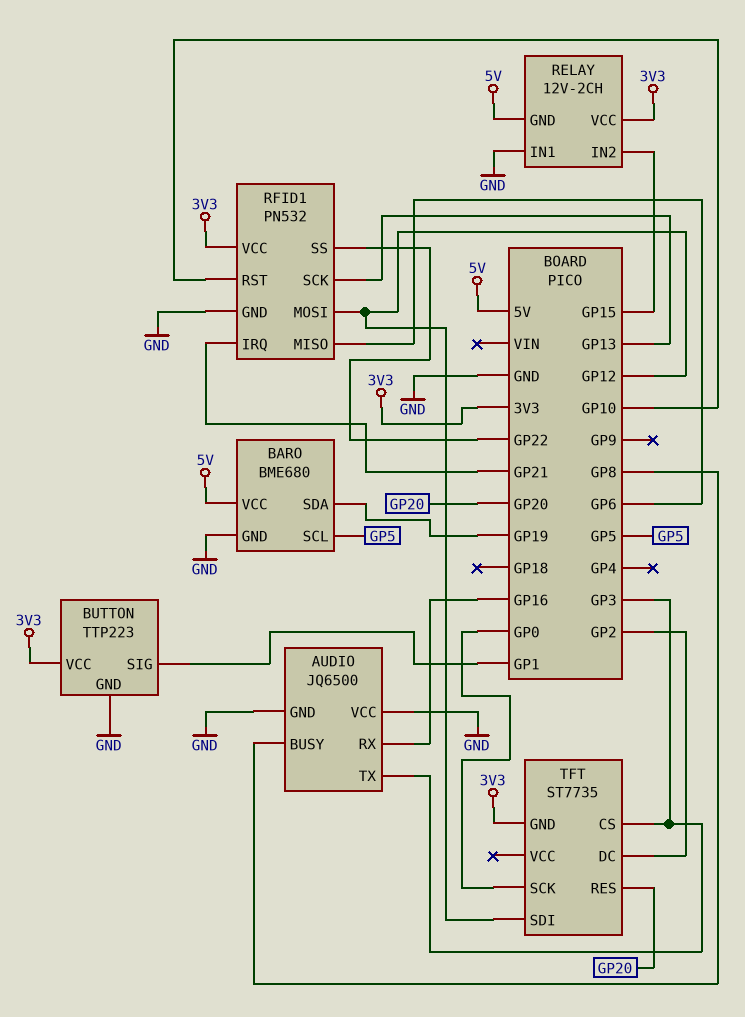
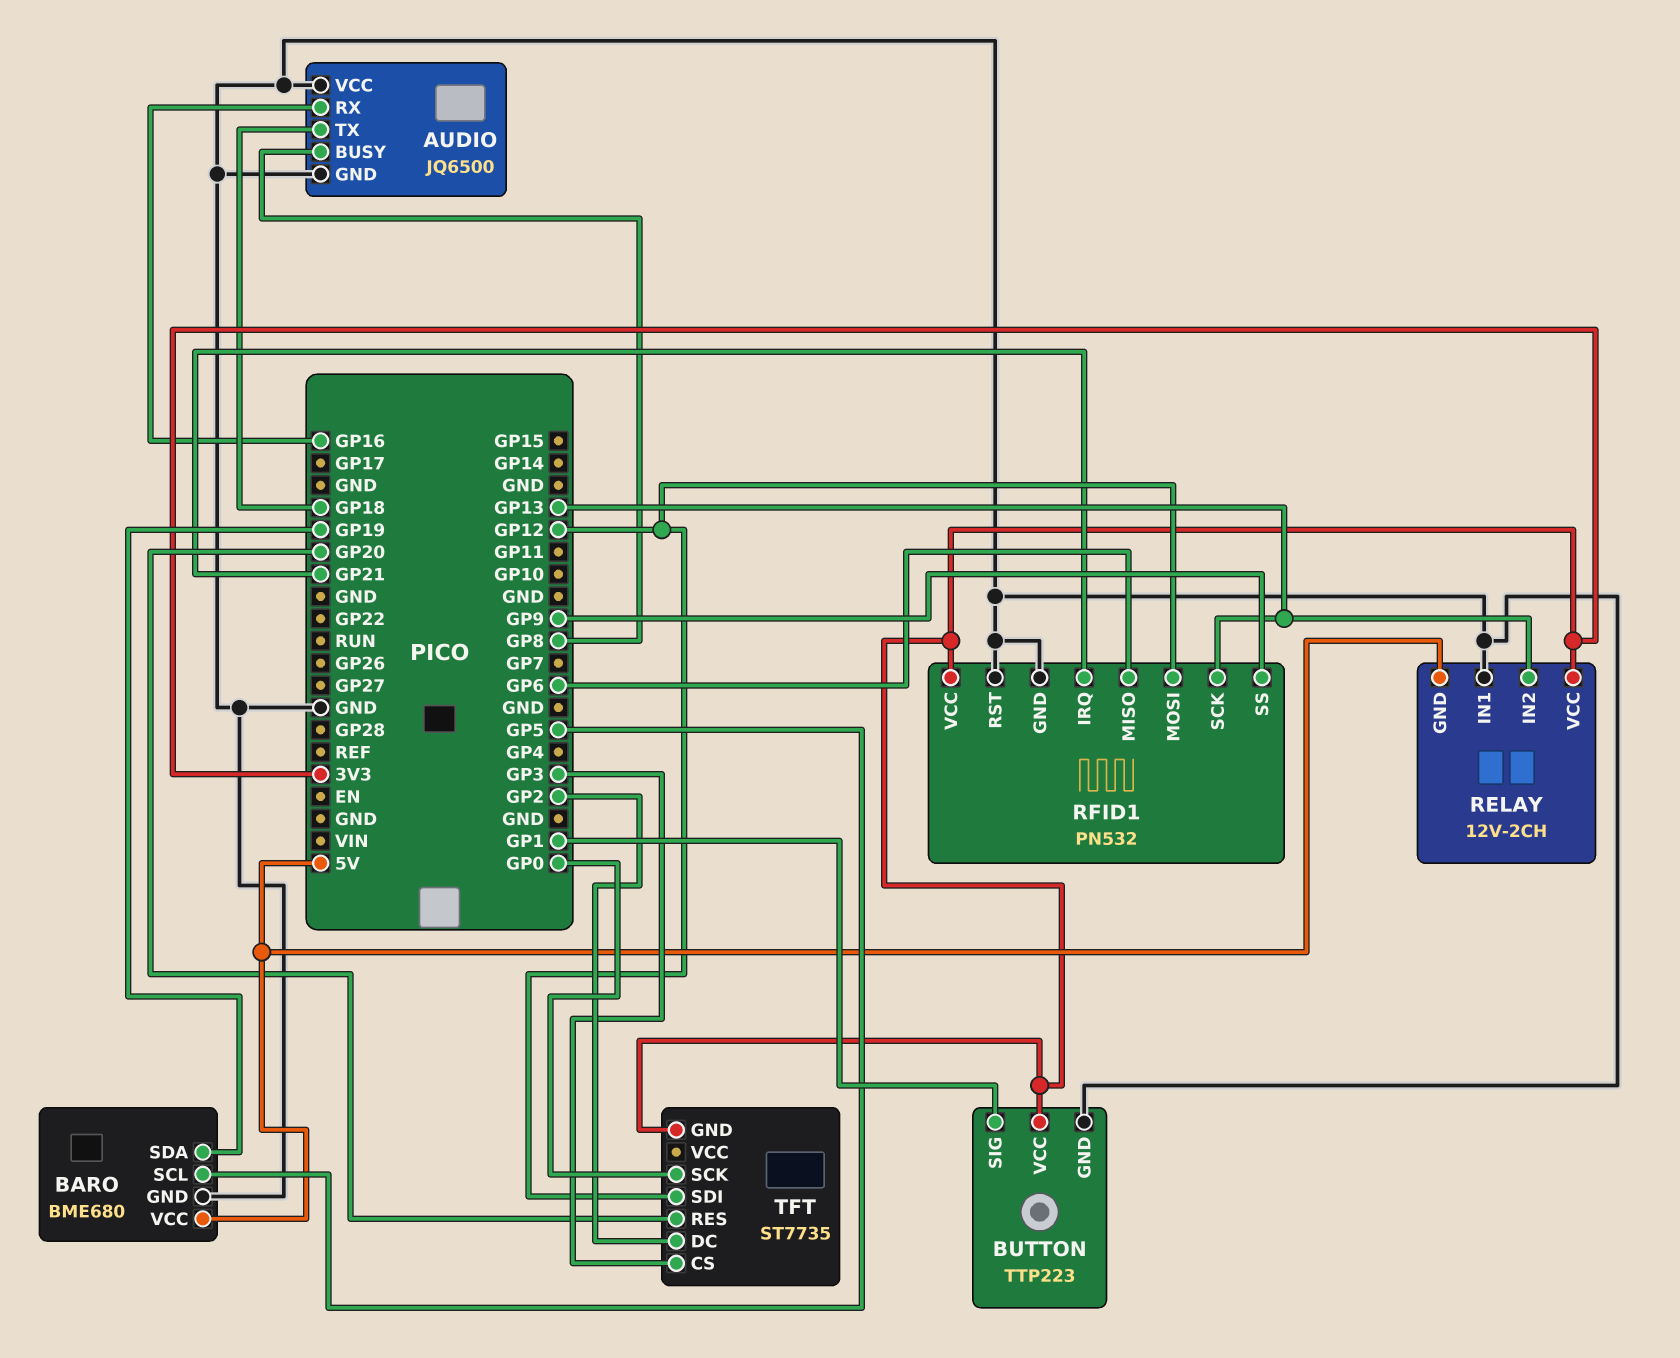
AUDIO pin TX: GP3 -> GP18
RELAY pin IN2: GP15 -> GP13
RFID1 pin RST: GP10 -> GND
RFID1 pin SS: GP22 -> GP9

